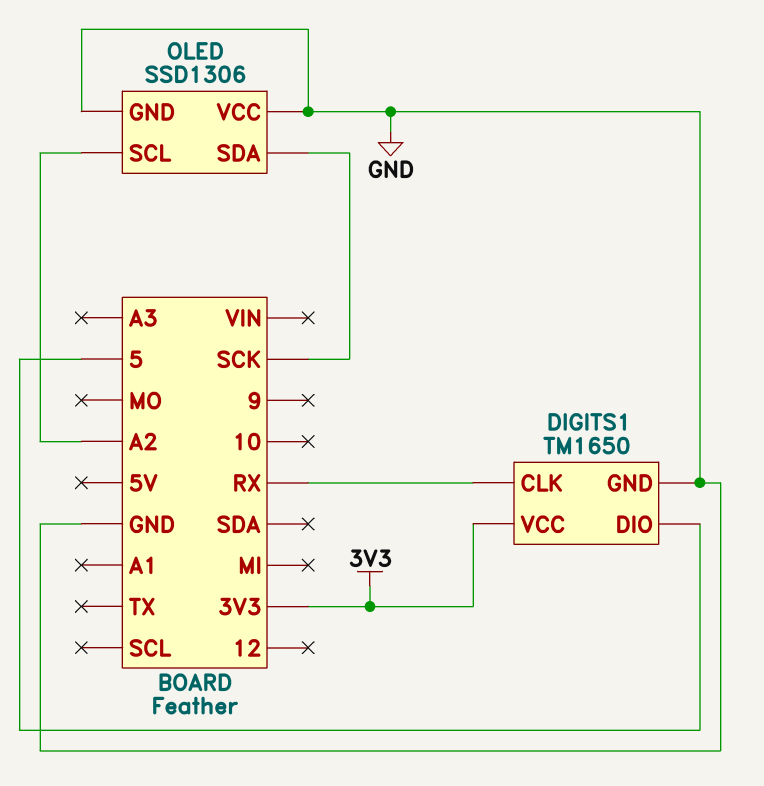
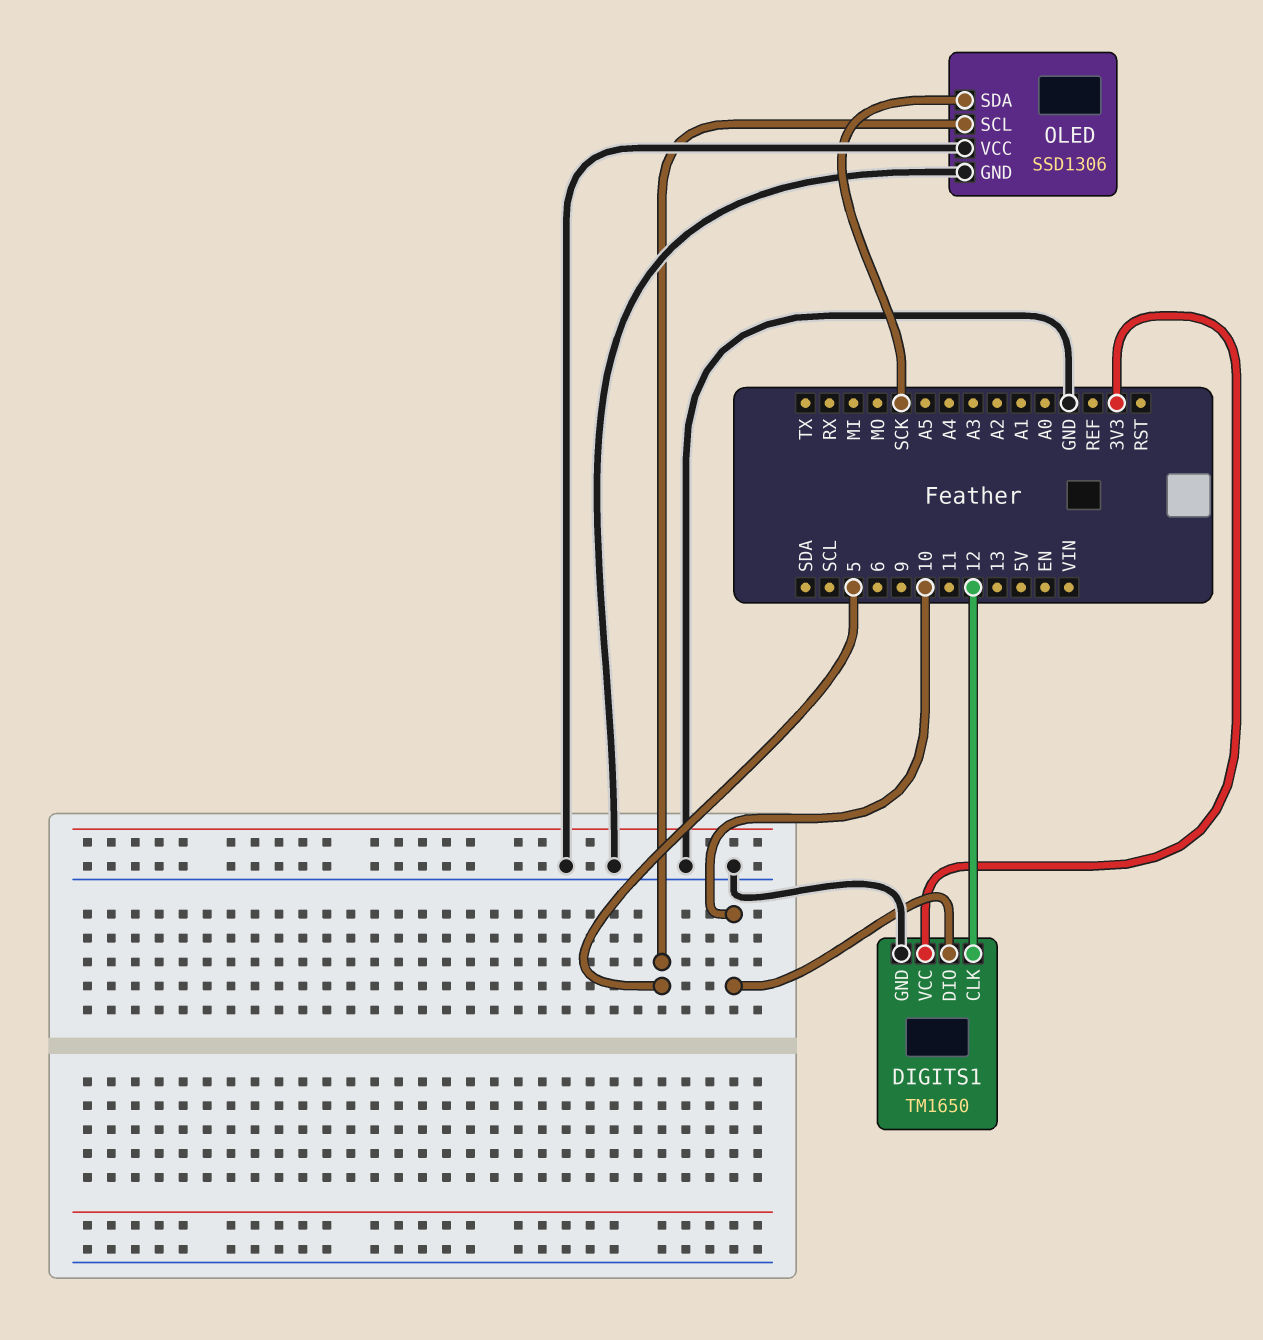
DIGITS1 pin CLK: RX -> 12
DIGITS1 pin DIO: 5 -> 10
OLED pin SCL: A2 -> 5

